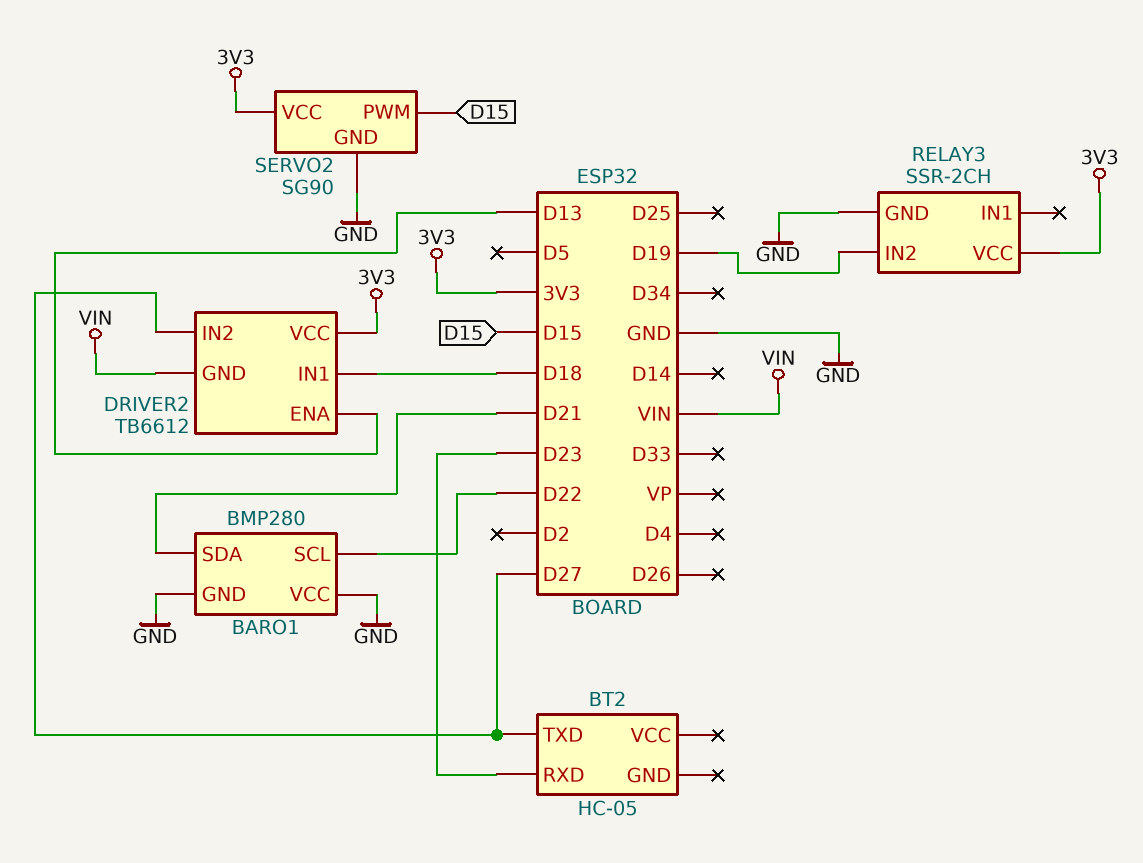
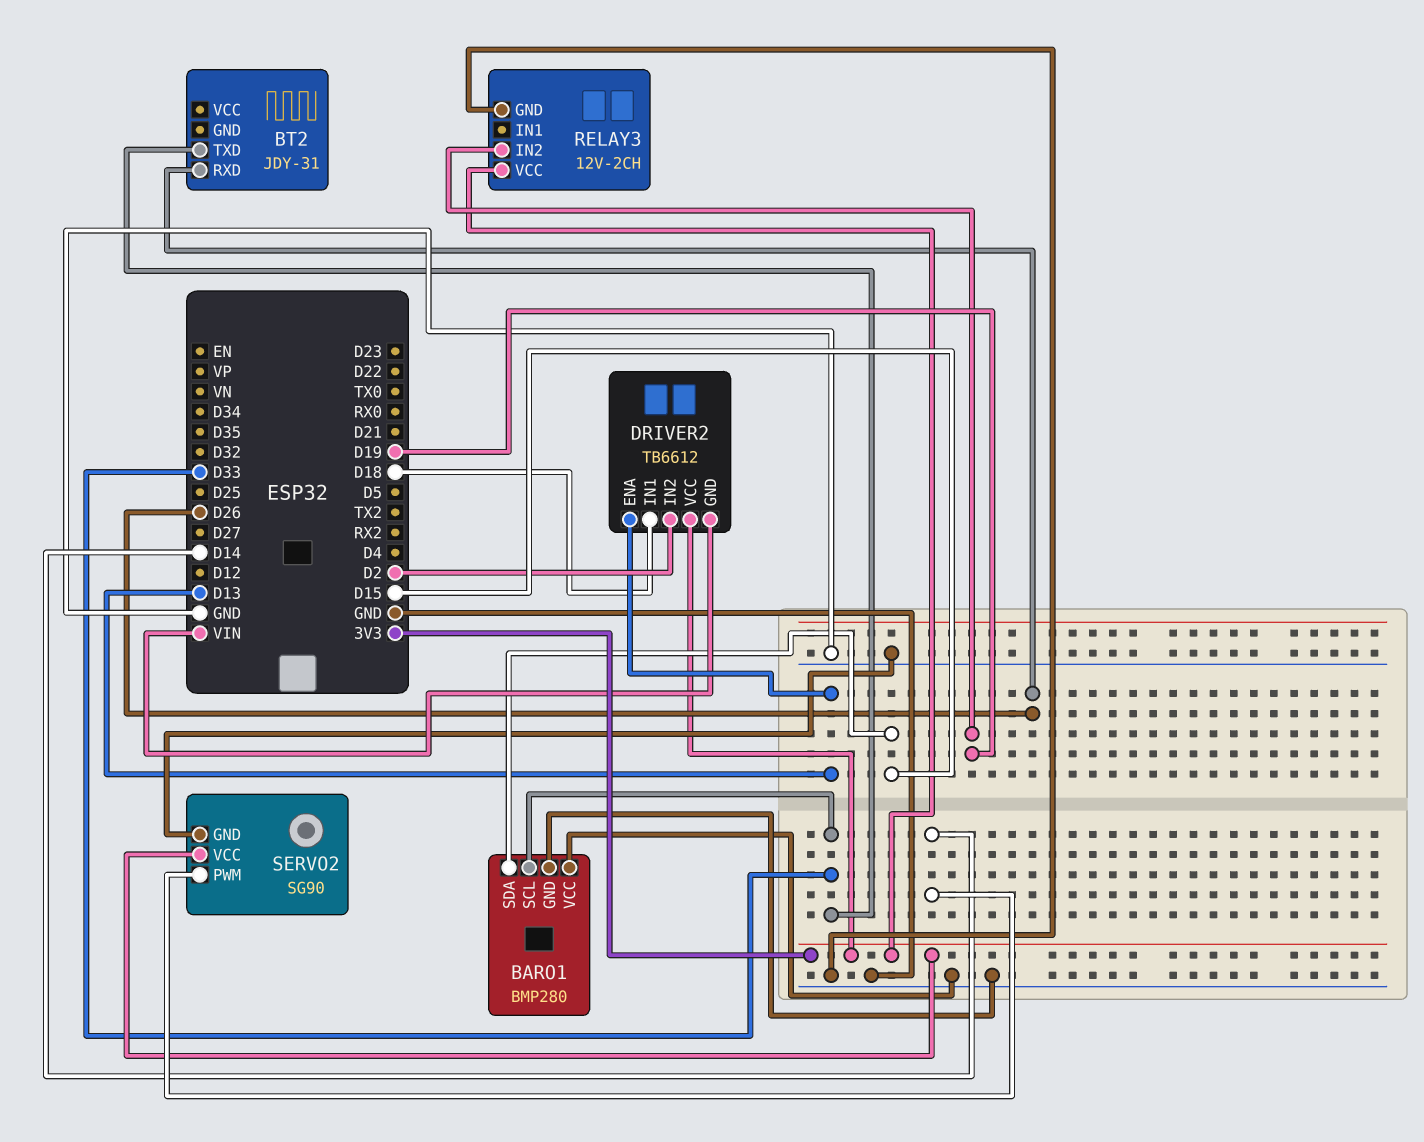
BARO1 pin SCL: D22 -> D33
BARO1 pin SDA: D21 -> D15
BT2: HC-05 -> JDY-31
BT2 pin RXD: D23 -> D26
BT2 pin TXD: D27 -> D33
DRIVER2 pin IN2: D27 -> D2
RELAY3: SSR-2CH -> 12V-2CH
SERVO2 pin PWM: D15 -> D14

